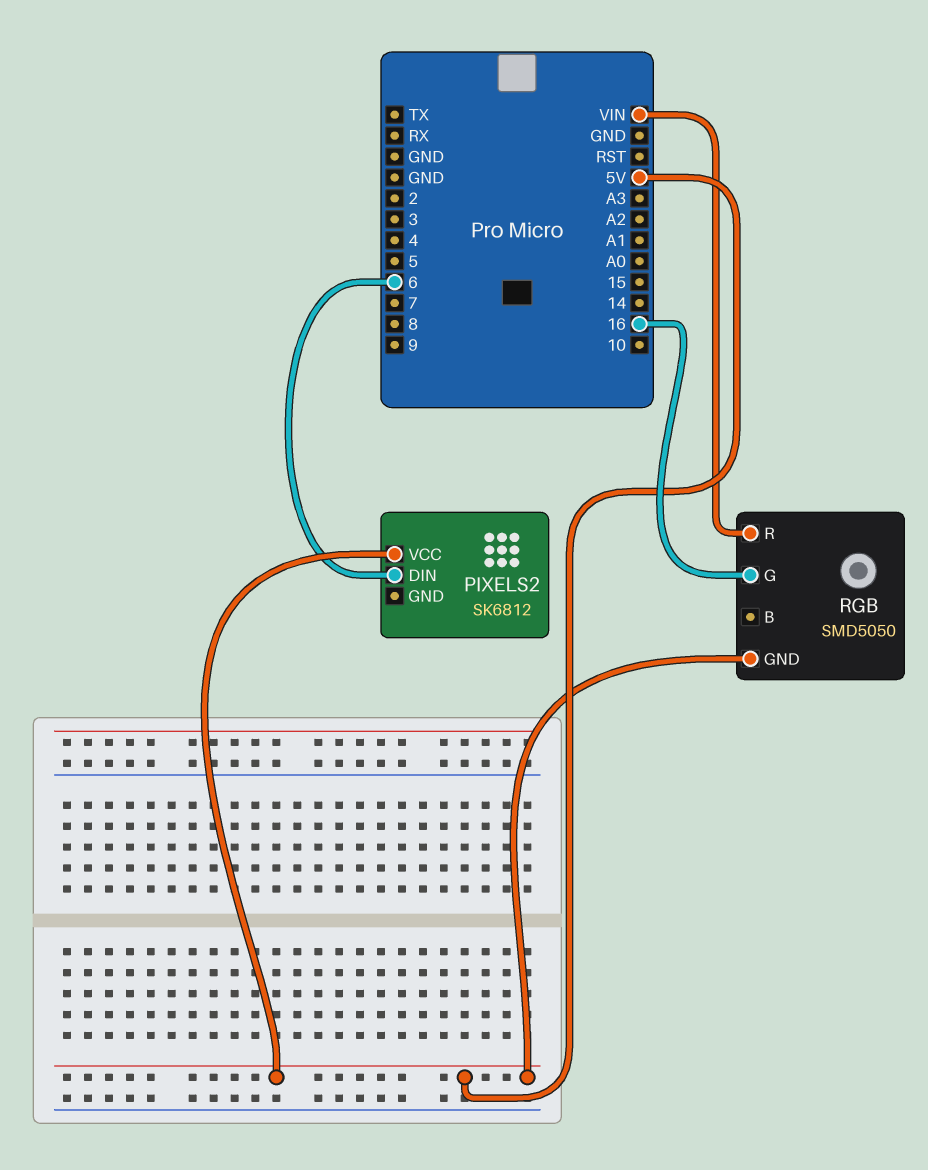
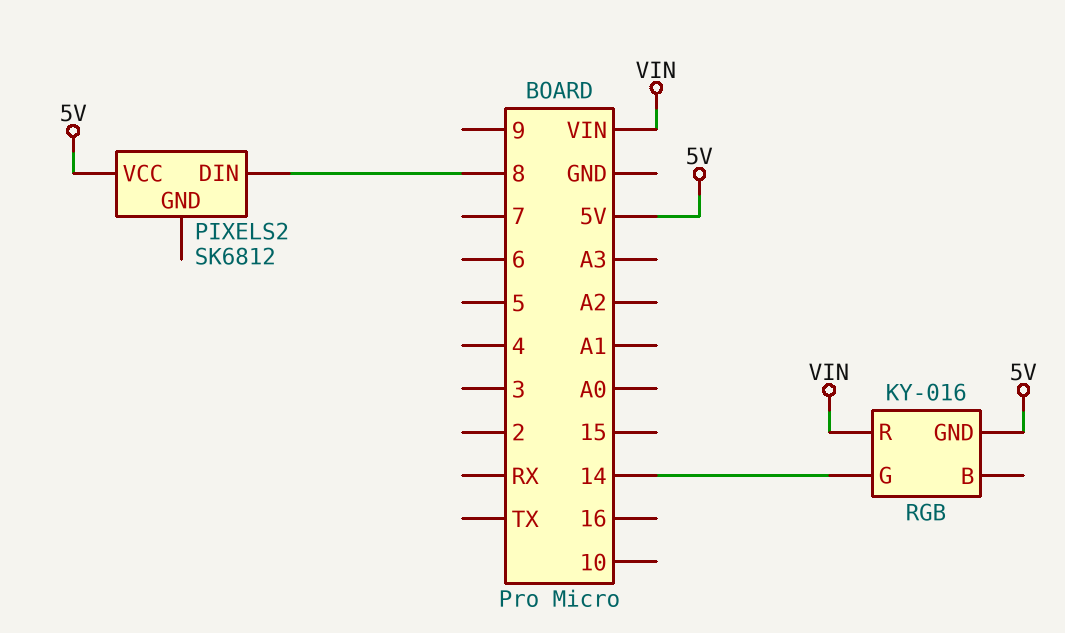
PIXELS2 pin DIN: 6 -> 8
RGB: SMD5050 -> KY-016
RGB pin G: 16 -> 14

